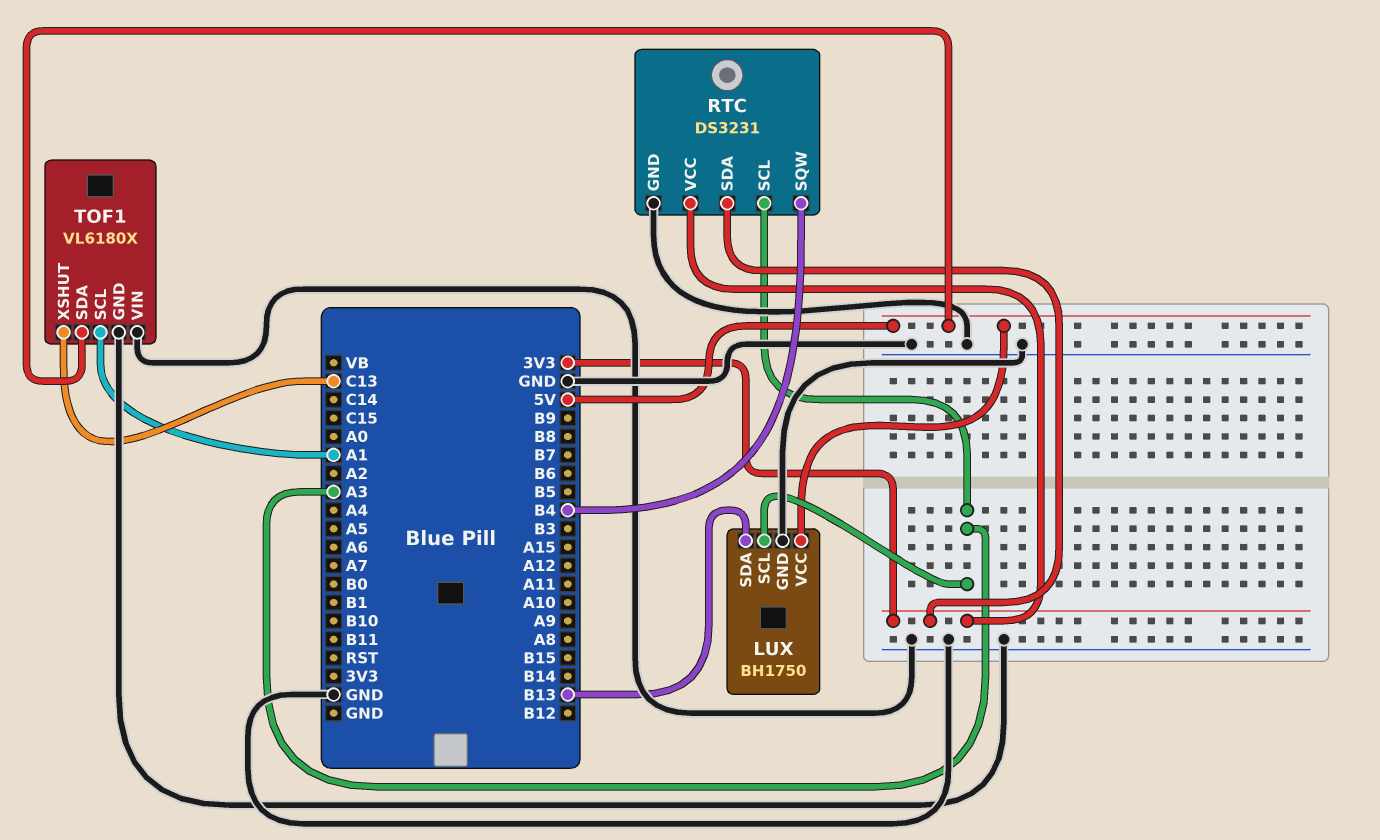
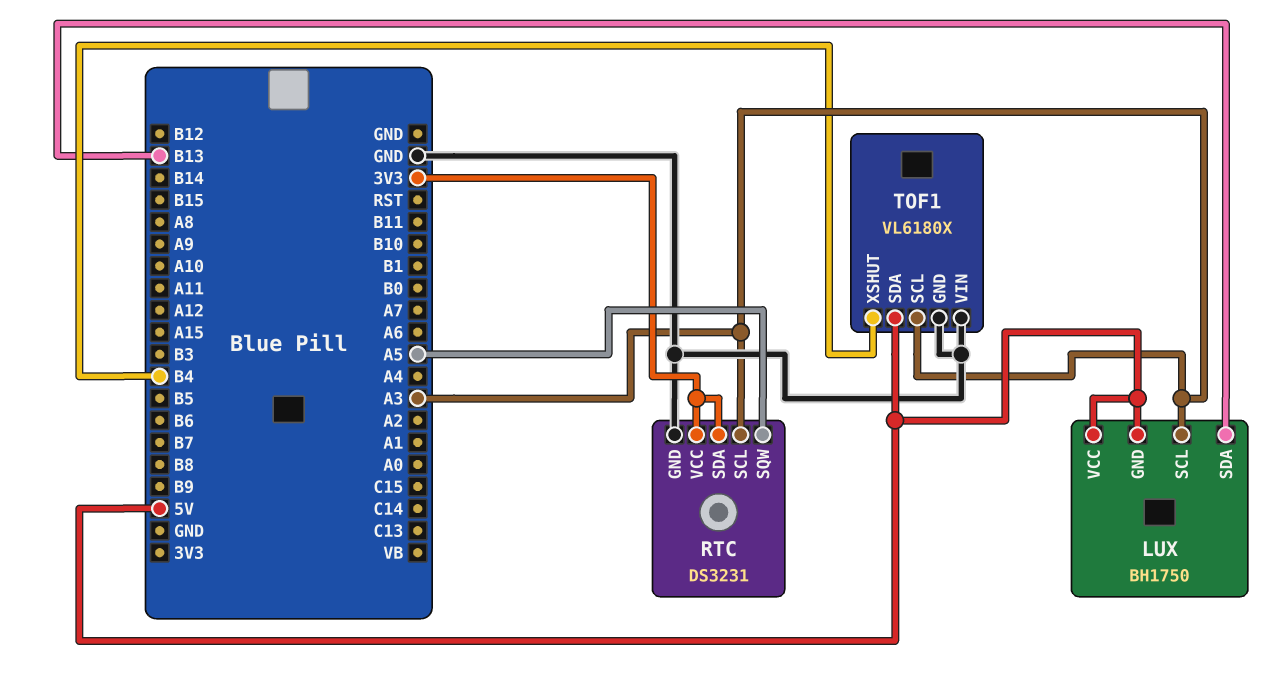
LUX pin GND: GND -> 5V
RTC pin SQW: B4 -> A5
TOF1 pin SCL: A1 -> A3
TOF1 pin XSHUT: C13 -> B4

